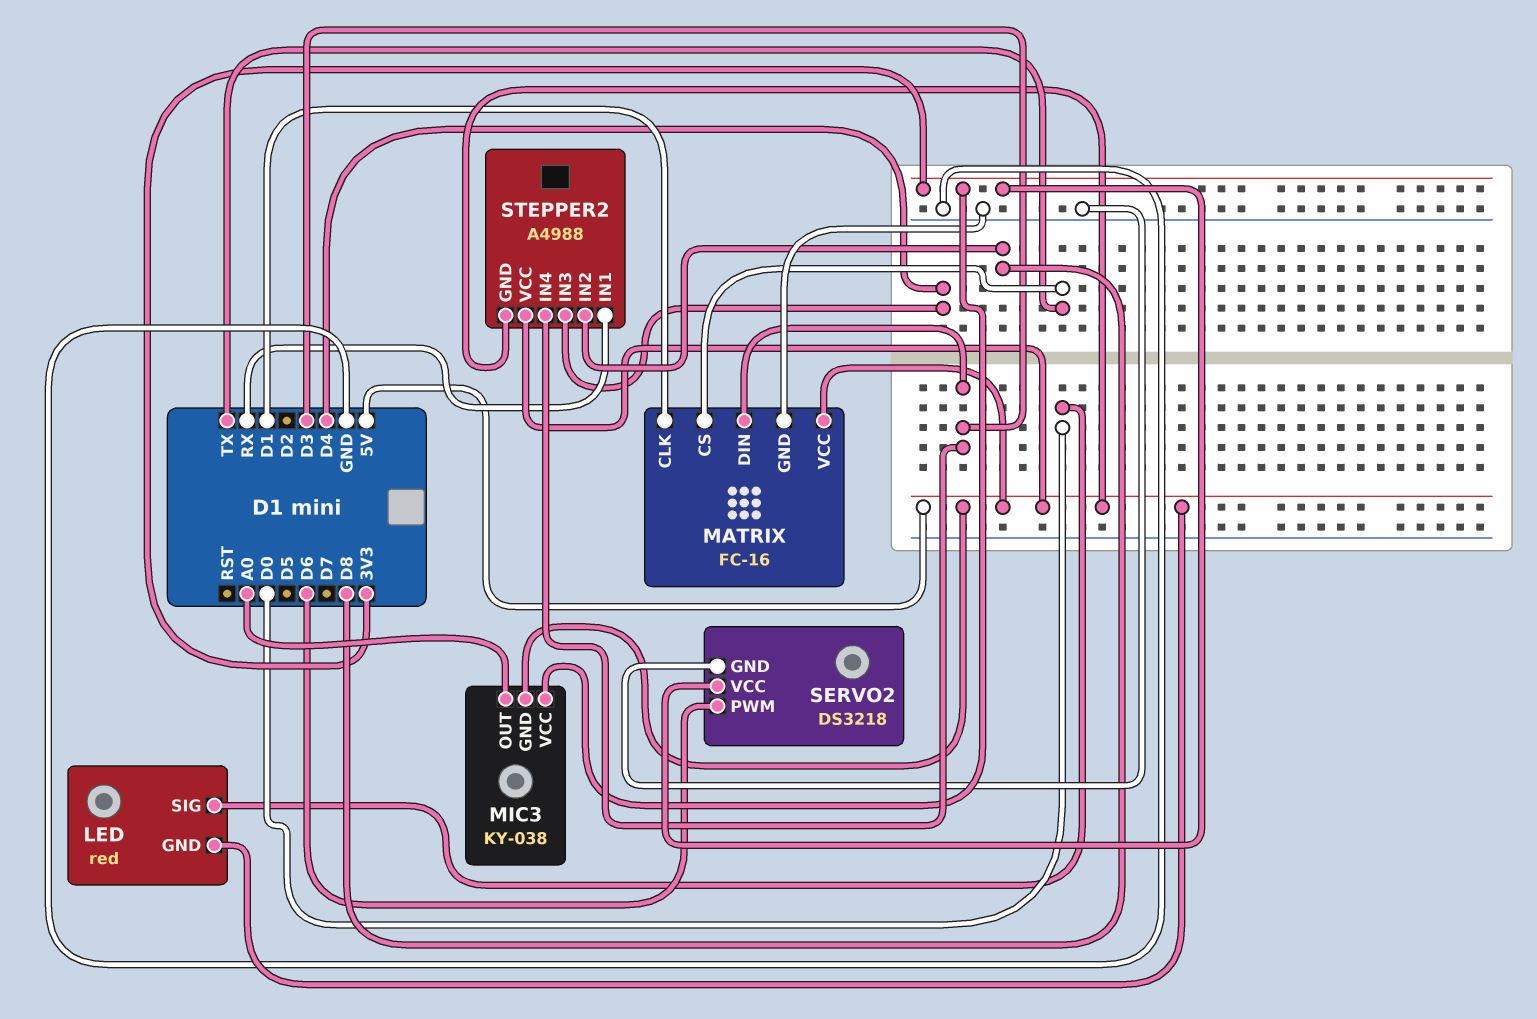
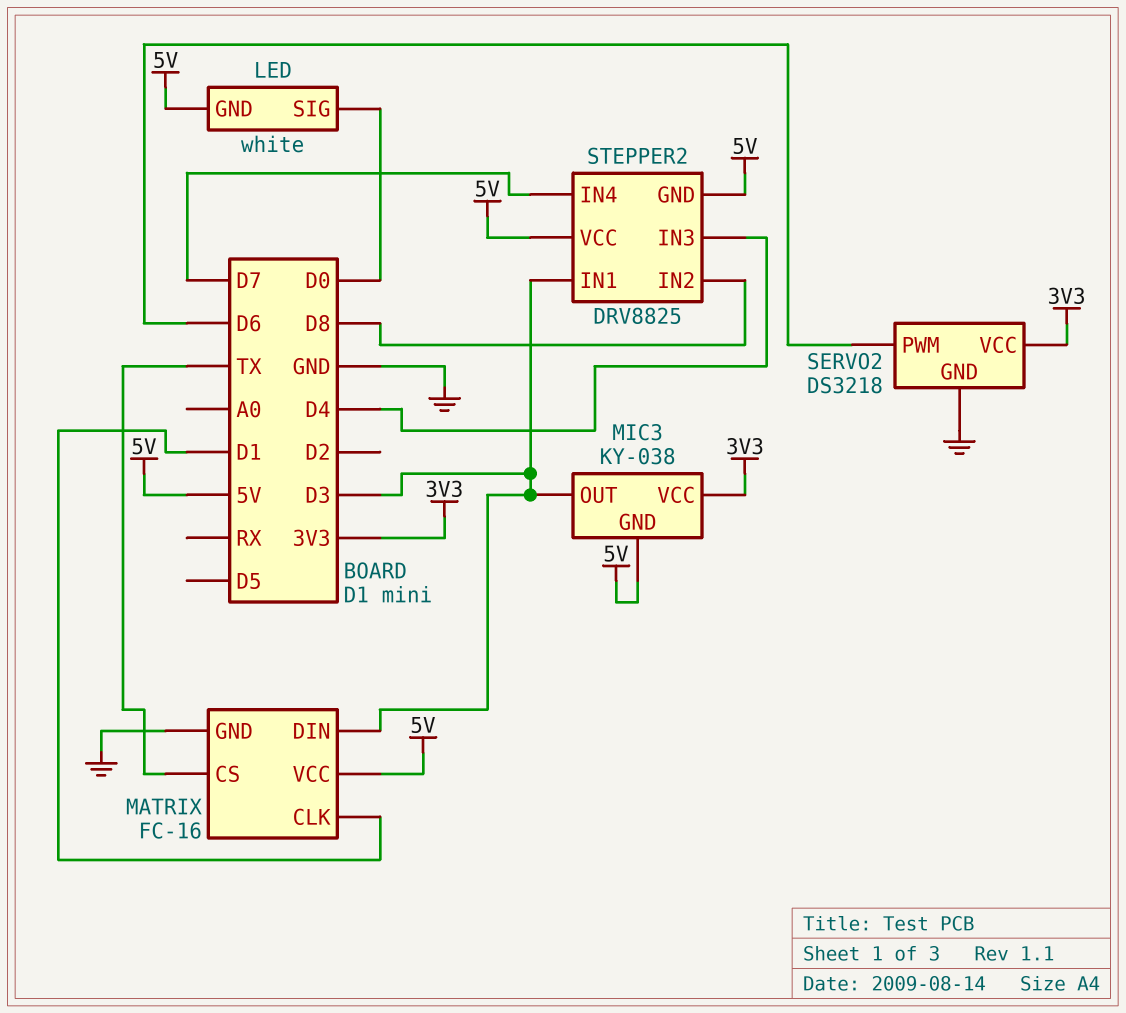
LED: red -> white
MIC3 pin OUT: A0 -> D3
STEPPER2: A4988 -> DRV8825
STEPPER2 pin IN1: RX -> D3
STEPPER2 pin IN4: D3 -> D7

